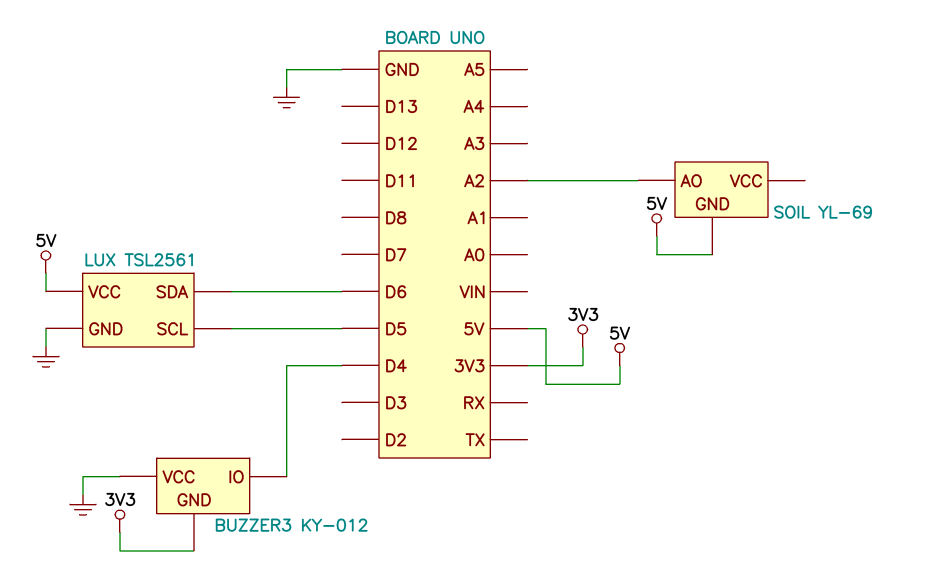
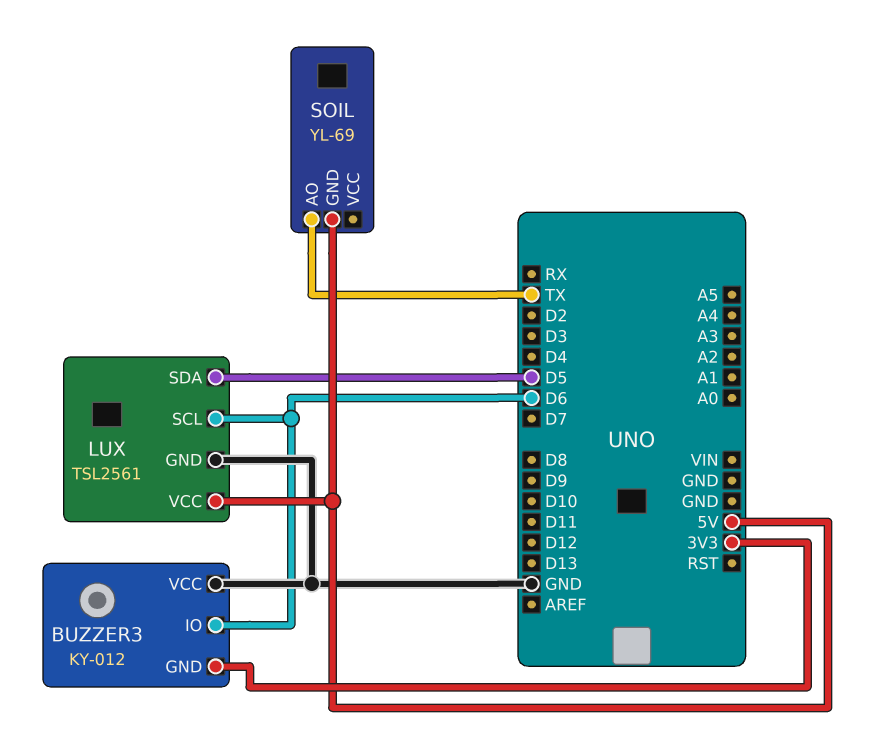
BUZZER3 pin IO: D4 -> D6
LUX pin SCL: D5 -> D6
LUX pin SDA: D6 -> D5
SOIL pin AO: A2 -> TX

